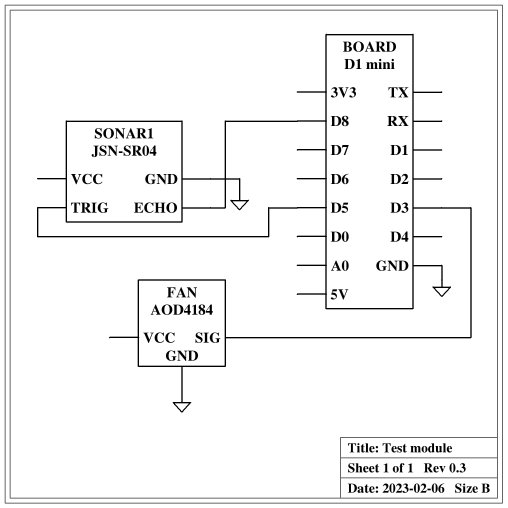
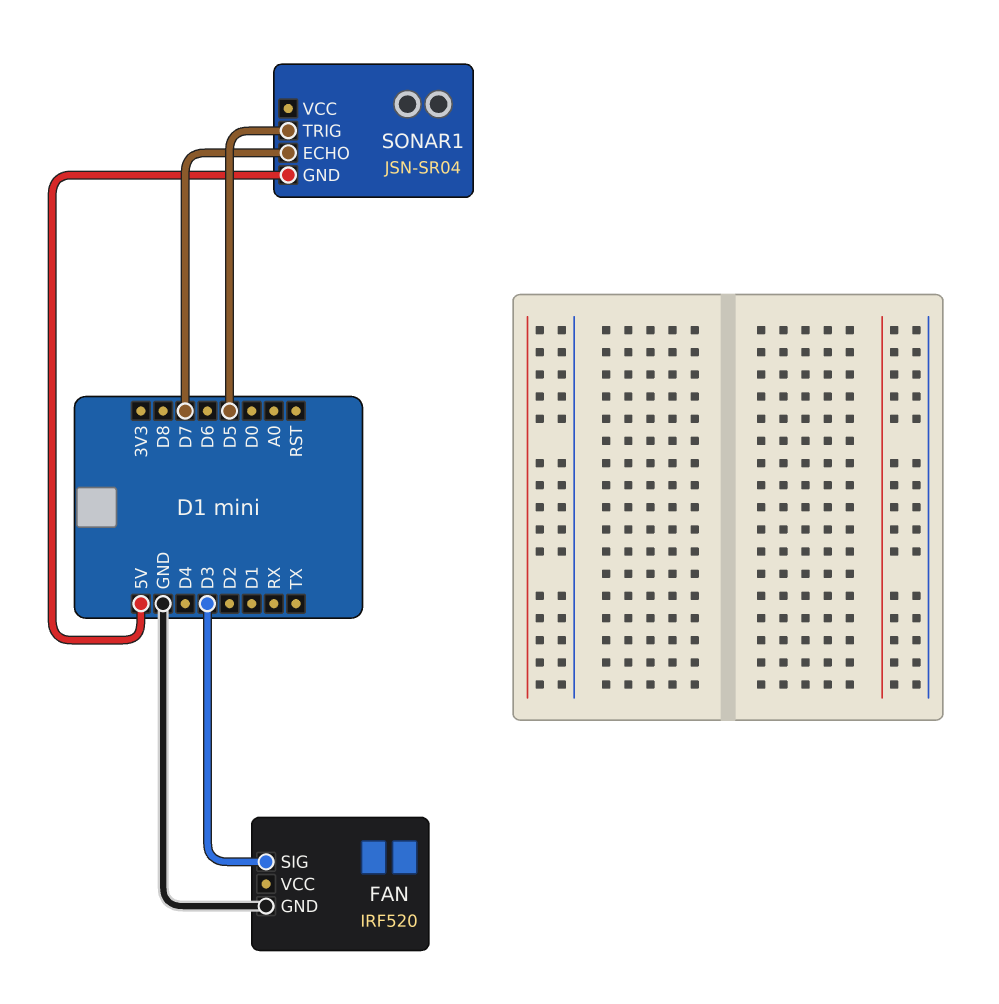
FAN: AOD4184 -> IRF520
SONAR1 pin ECHO: D8 -> D7
SONAR1 pin GND: GND -> 5V

